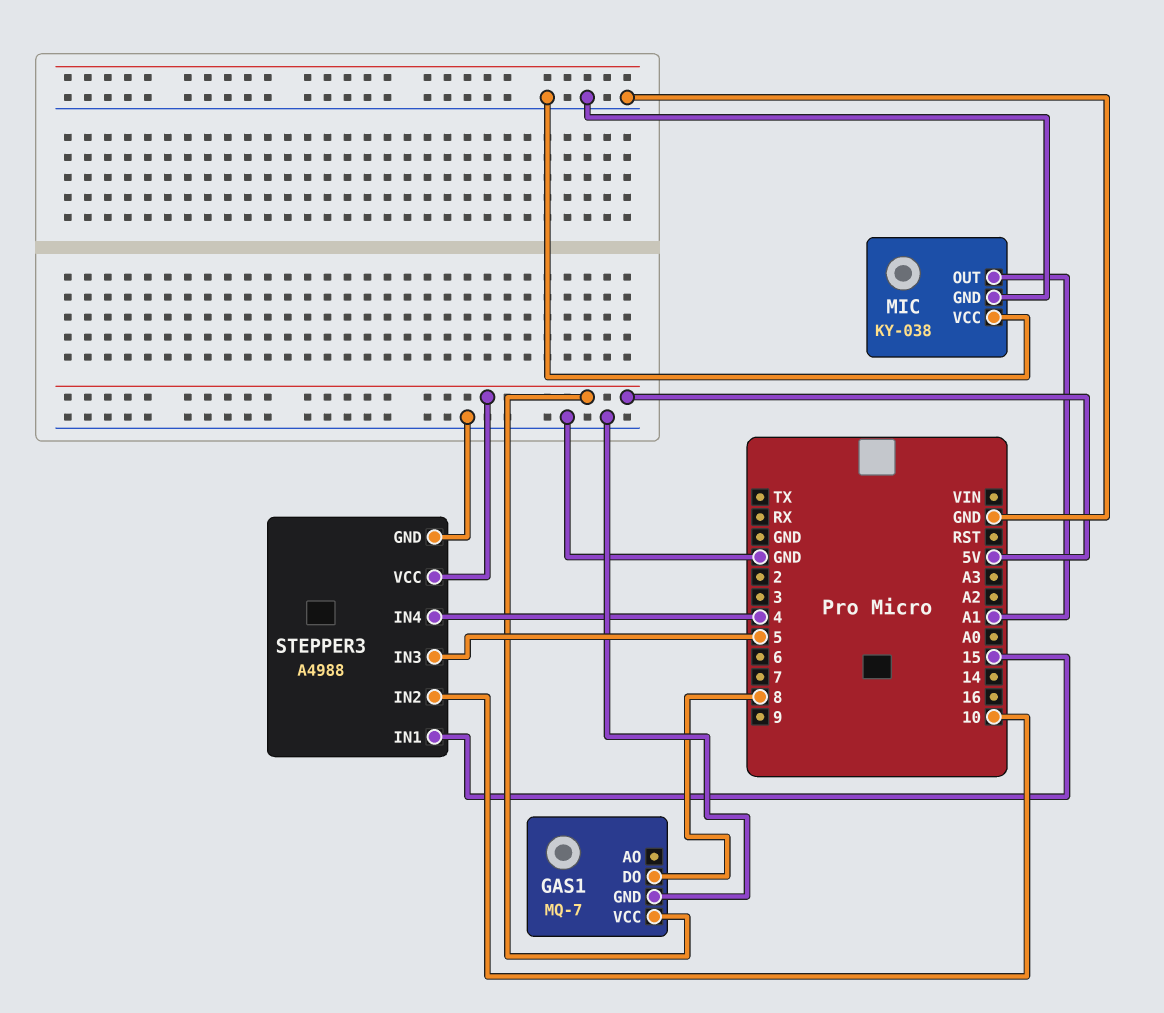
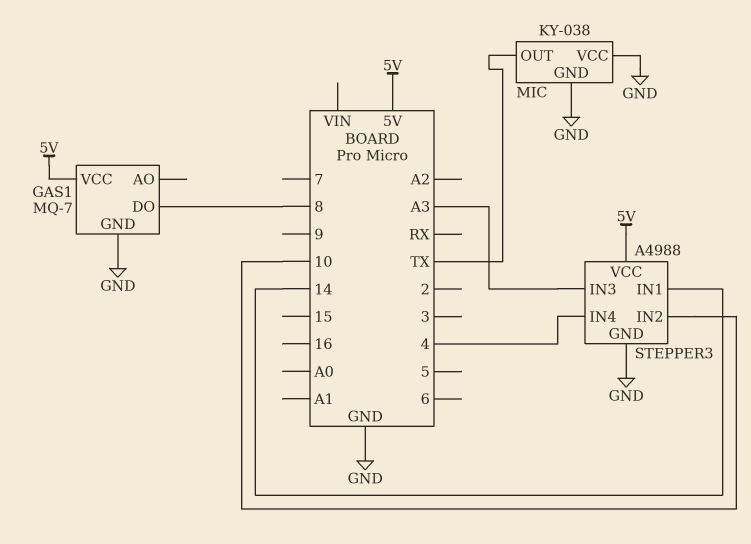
MIC pin OUT: A1 -> TX
STEPPER3 pin IN1: 15 -> 14
STEPPER3 pin IN3: 5 -> A3

